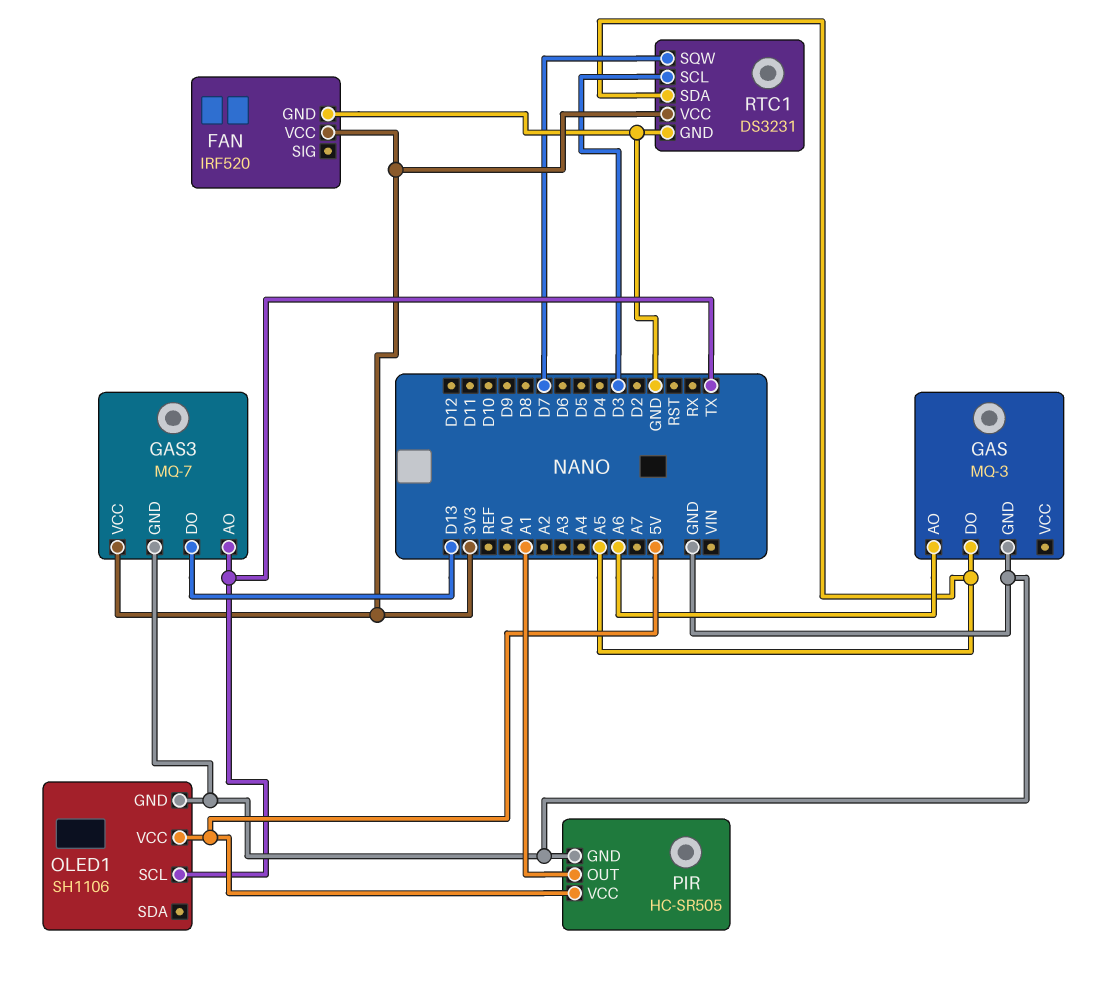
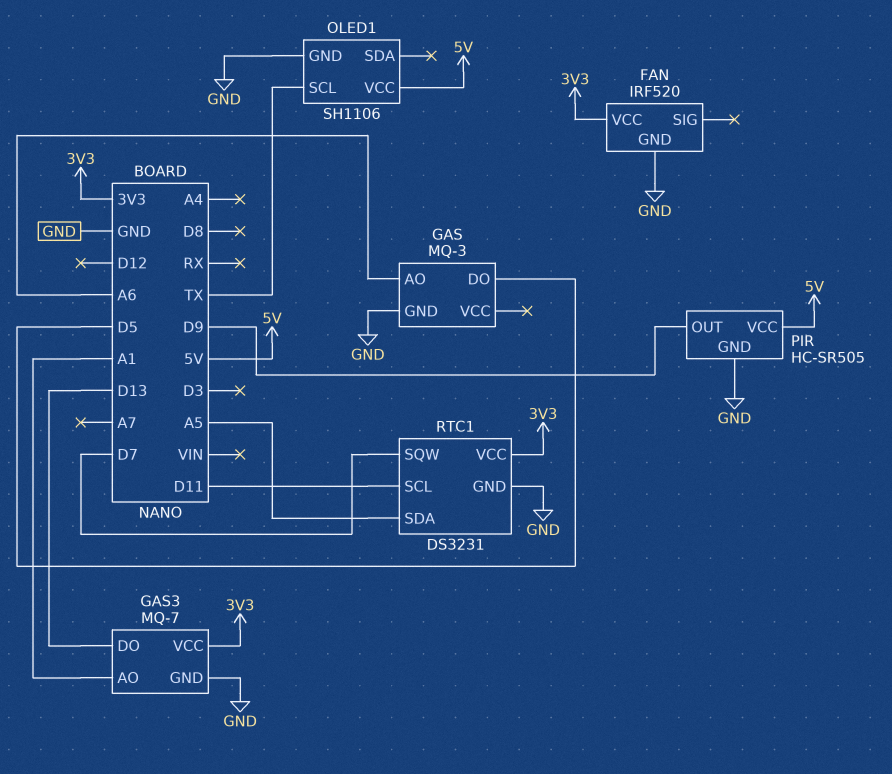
GAS pin DO: A5 -> D5
GAS3 pin AO: TX -> A1
PIR pin OUT: A1 -> D9
RTC1 pin SCL: D3 -> D11

